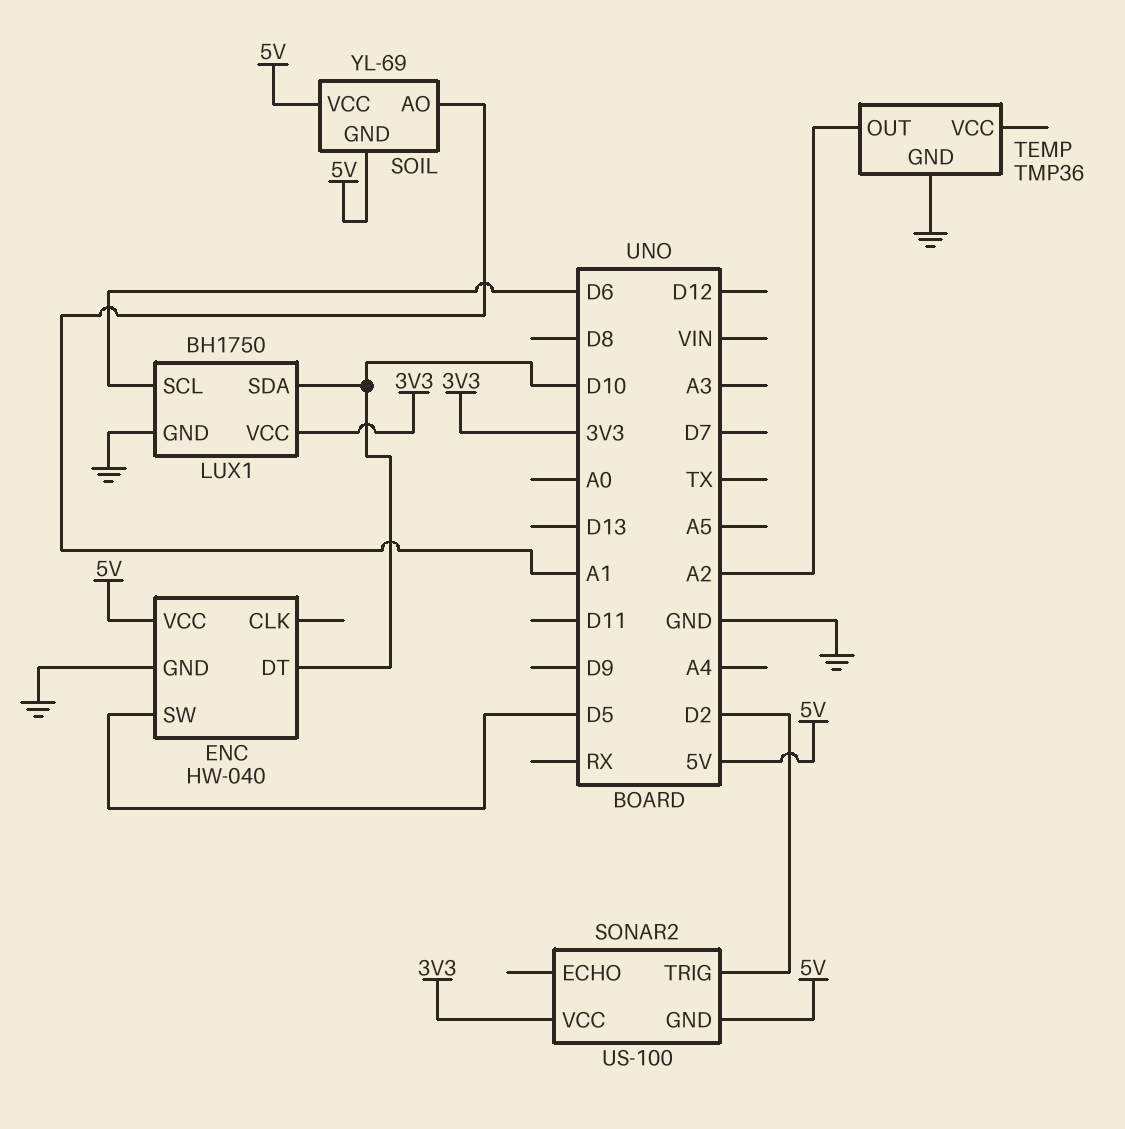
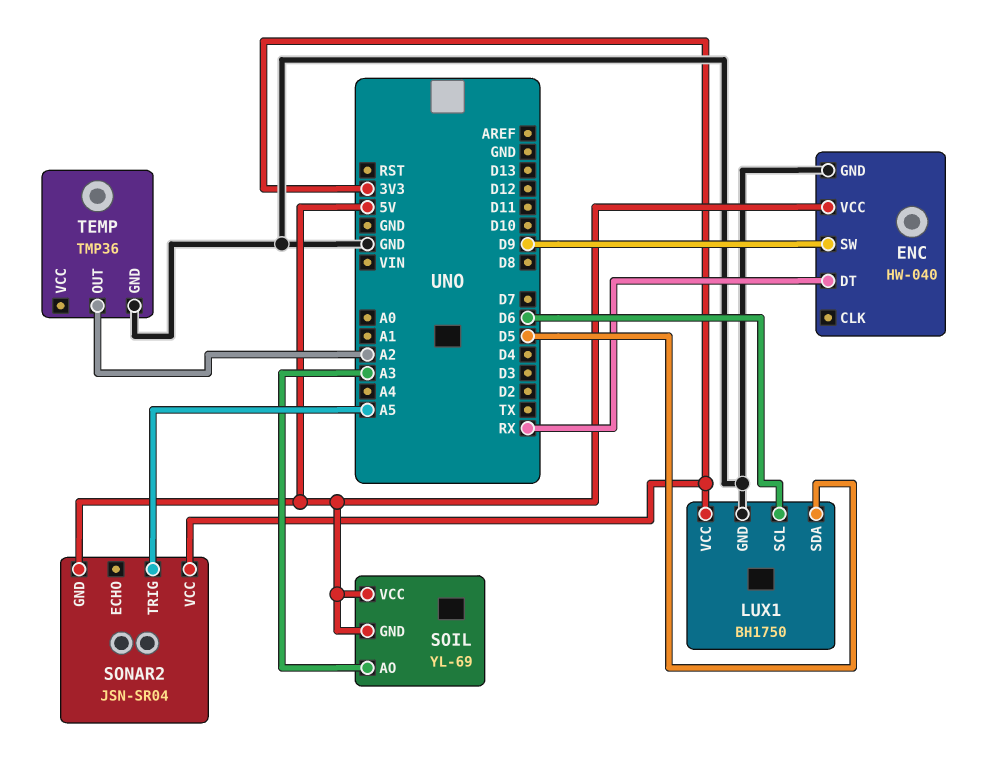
ENC pin DT: D10 -> RX
ENC pin SW: D5 -> D9
LUX1 pin SDA: D10 -> D5
SOIL pin AO: A1 -> A3
SONAR2: US-100 -> JSN-SR04
SONAR2 pin TRIG: D2 -> A5

